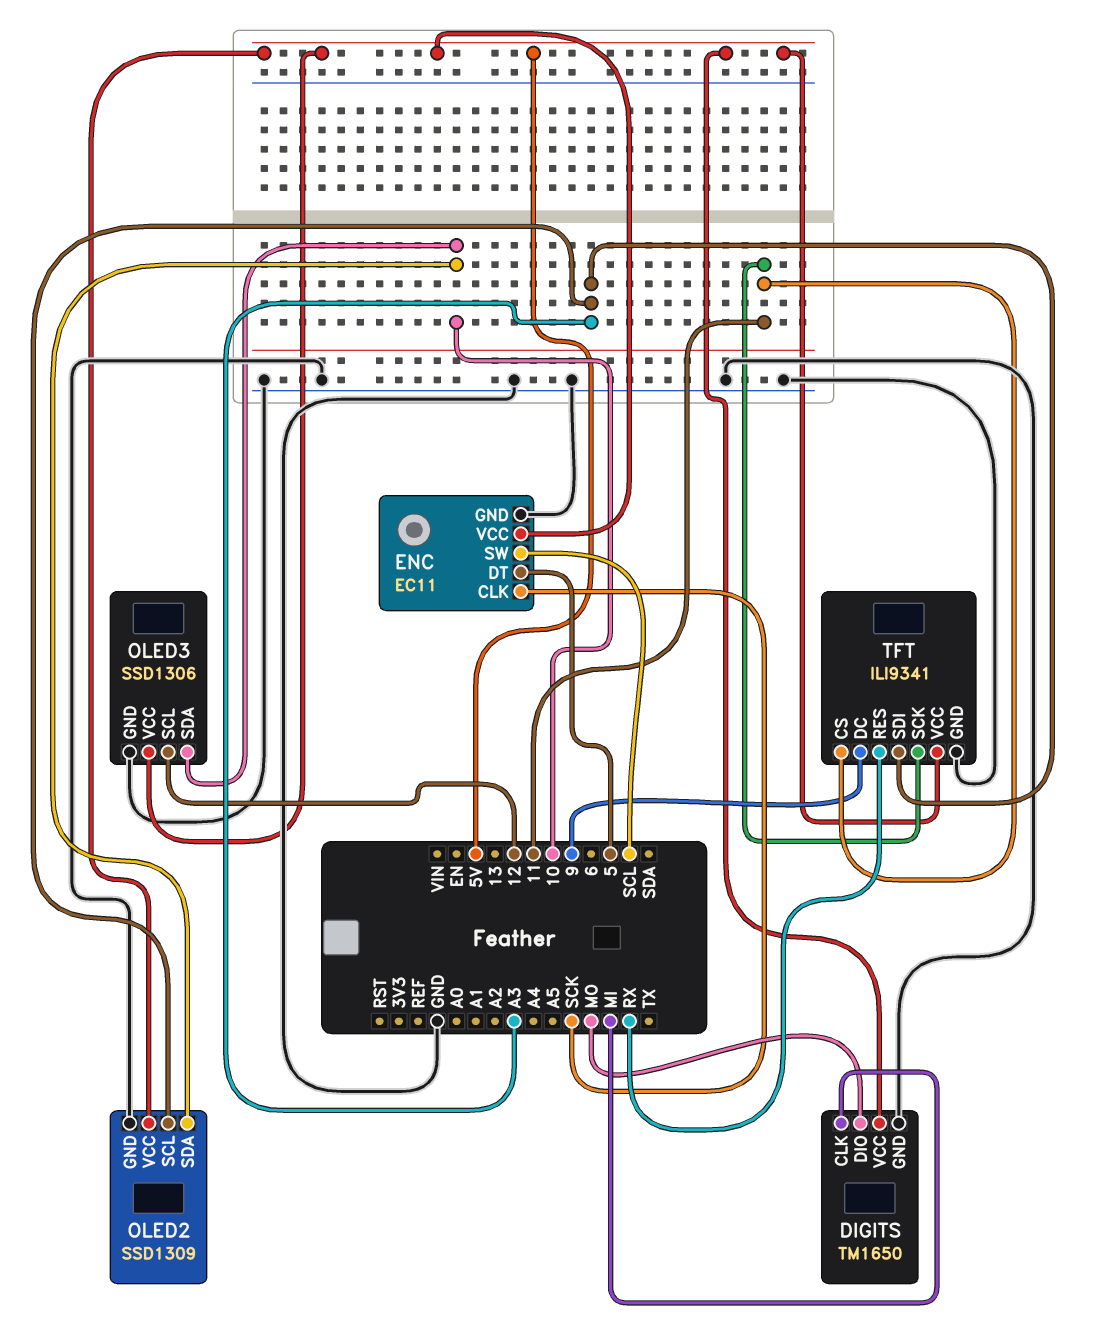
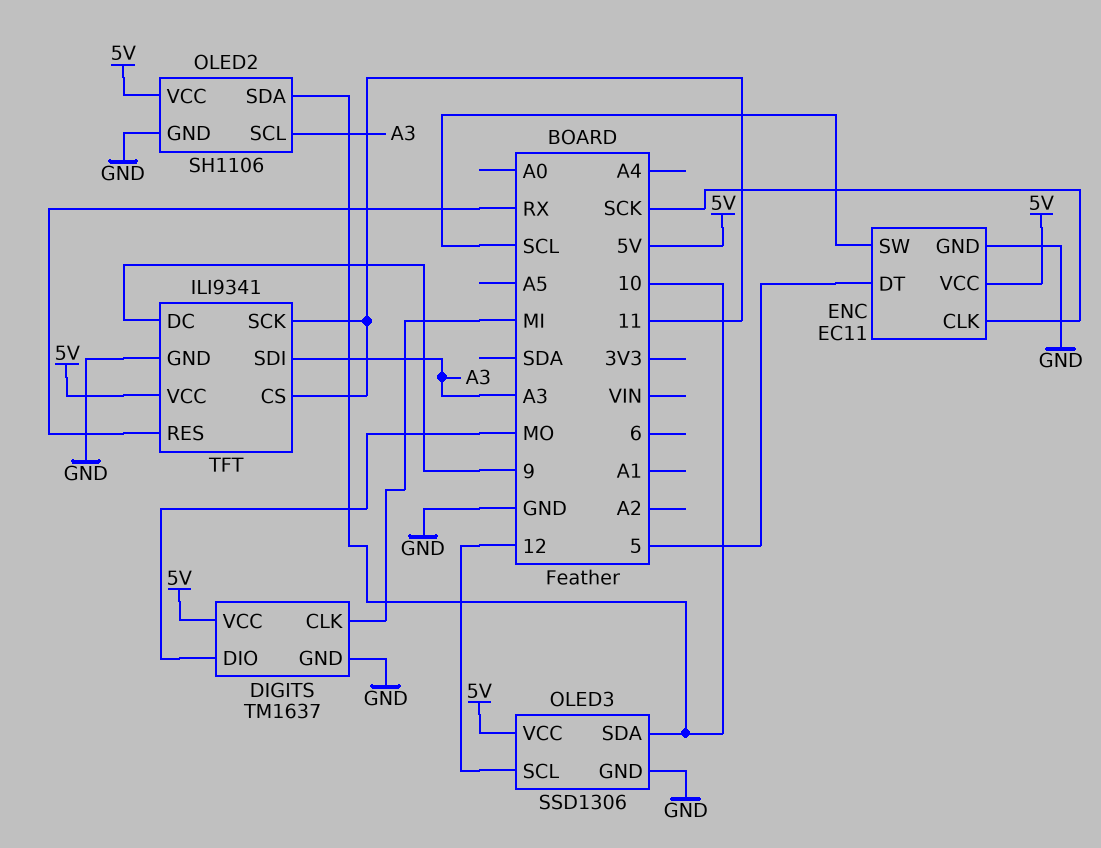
DIGITS: TM1650 -> TM1637
OLED2: SSD1309 -> SH1106

